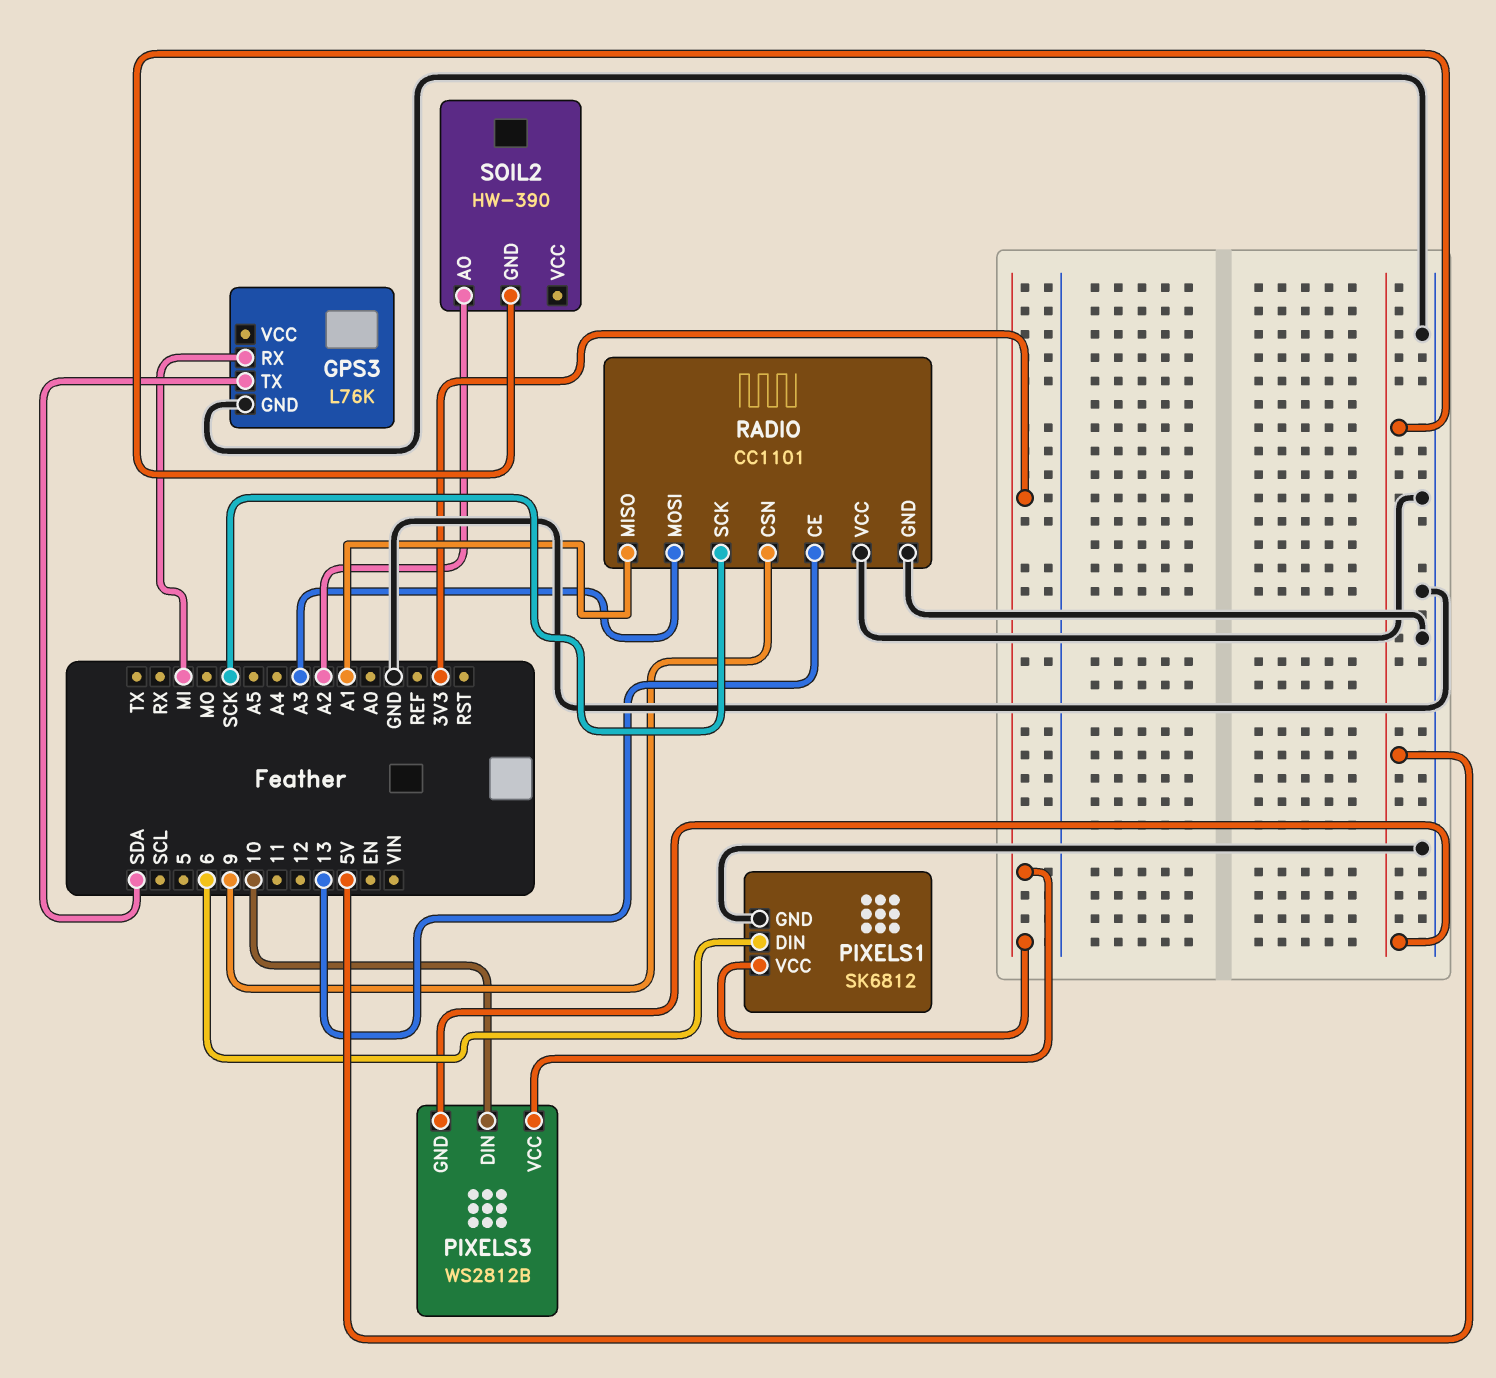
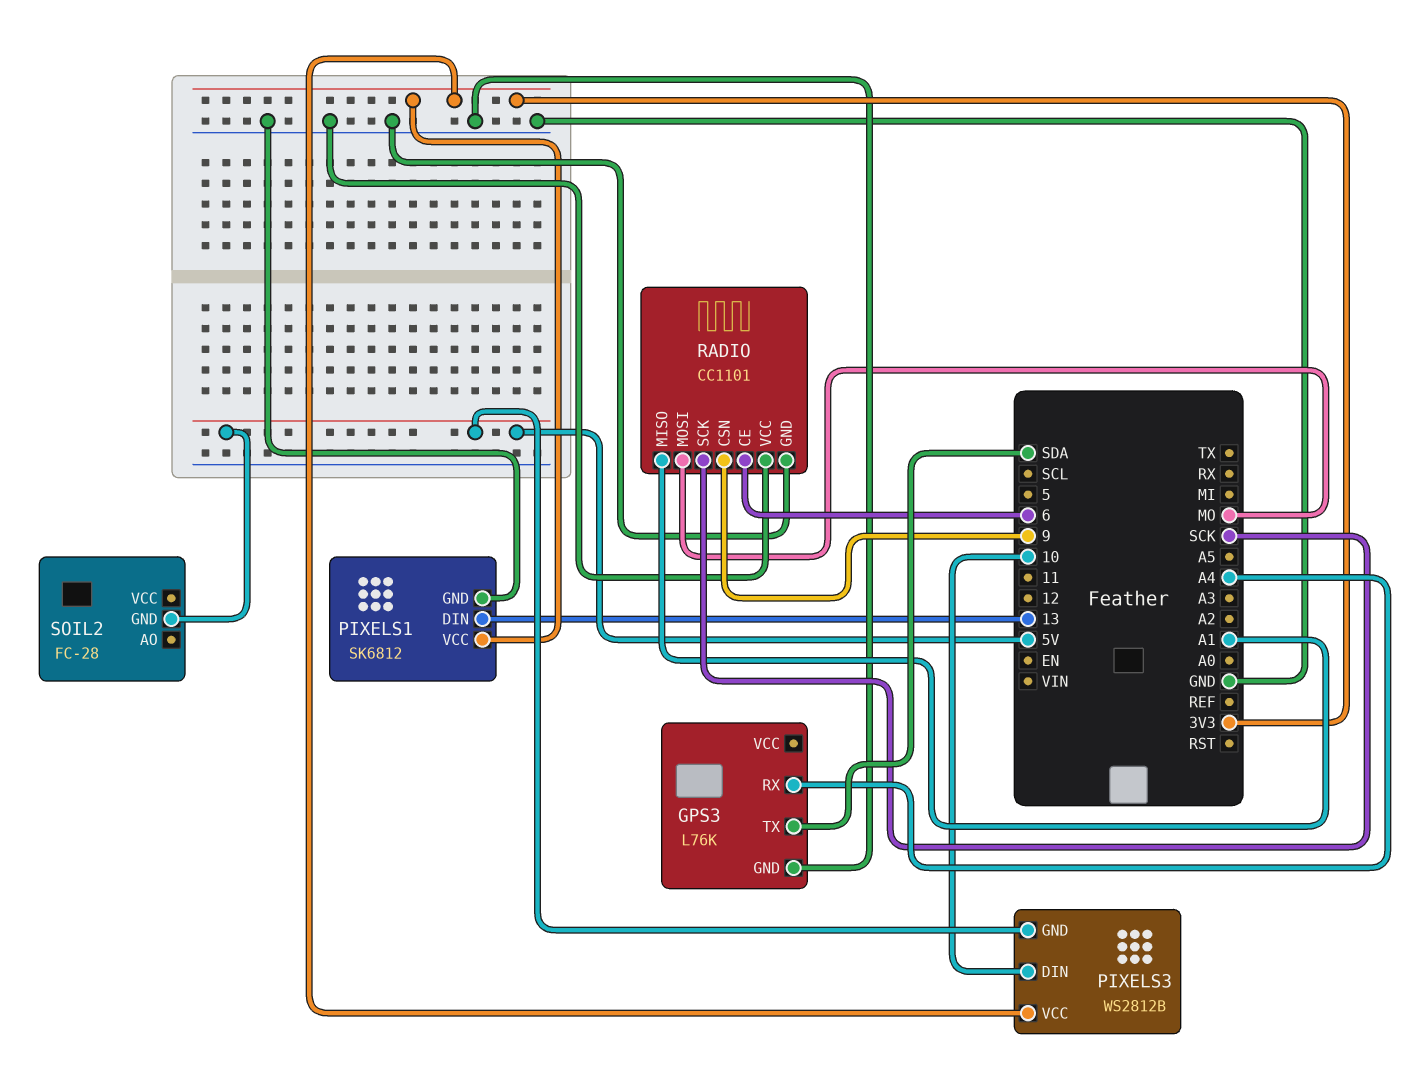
GPS3 pin RX: MI -> A4
PIXELS1 pin DIN: 6 -> 13
RADIO pin CE: 13 -> 6
RADIO pin MOSI: A3 -> MO
SOIL2: HW-390 -> FC-28
SOIL2 pin AO: A2 -> none

